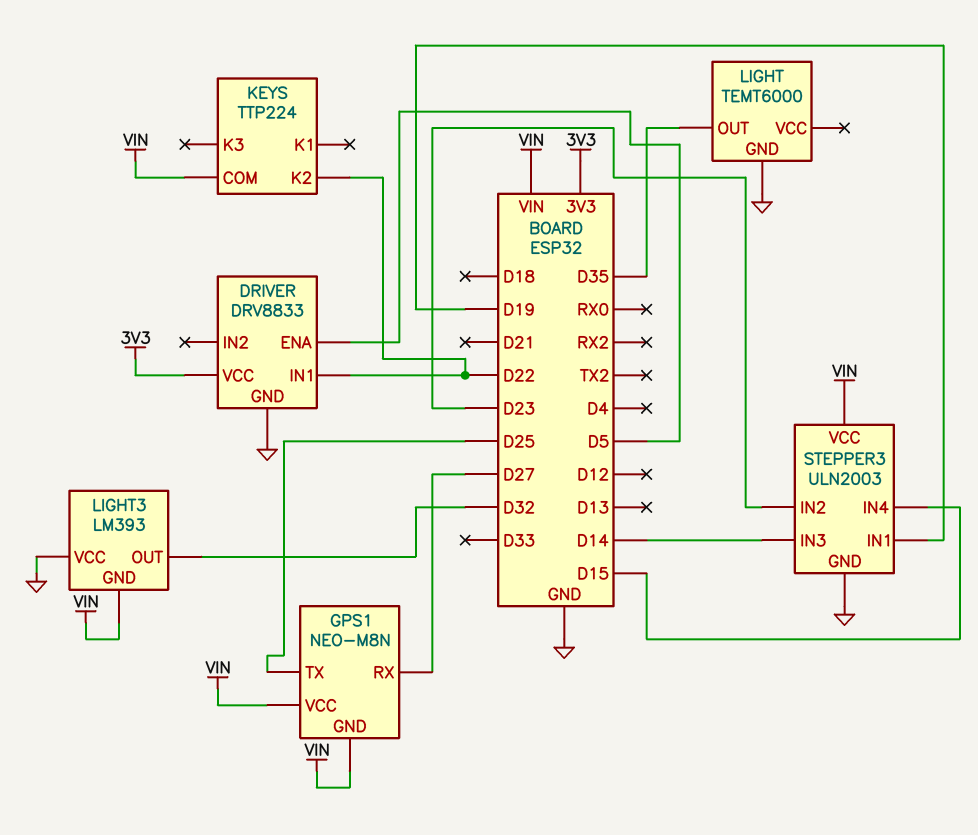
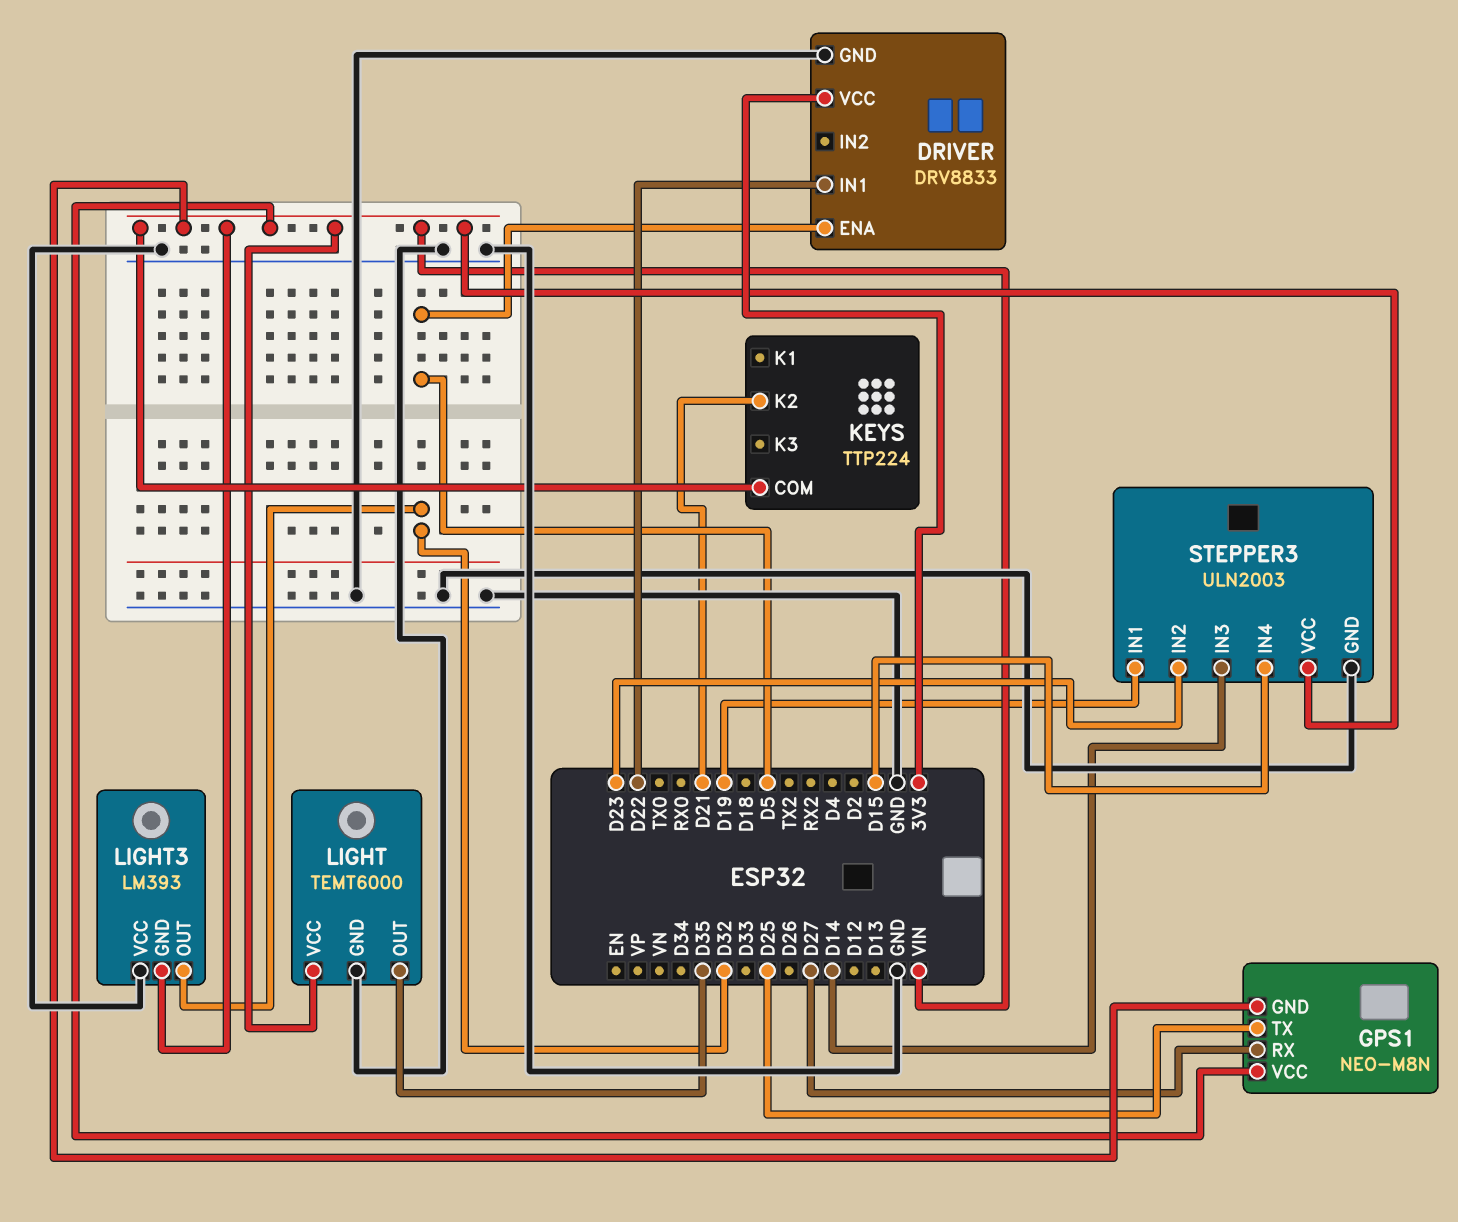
KEYS pin K2: D22 -> D21
LIGHT pin VCC: none -> VIN

